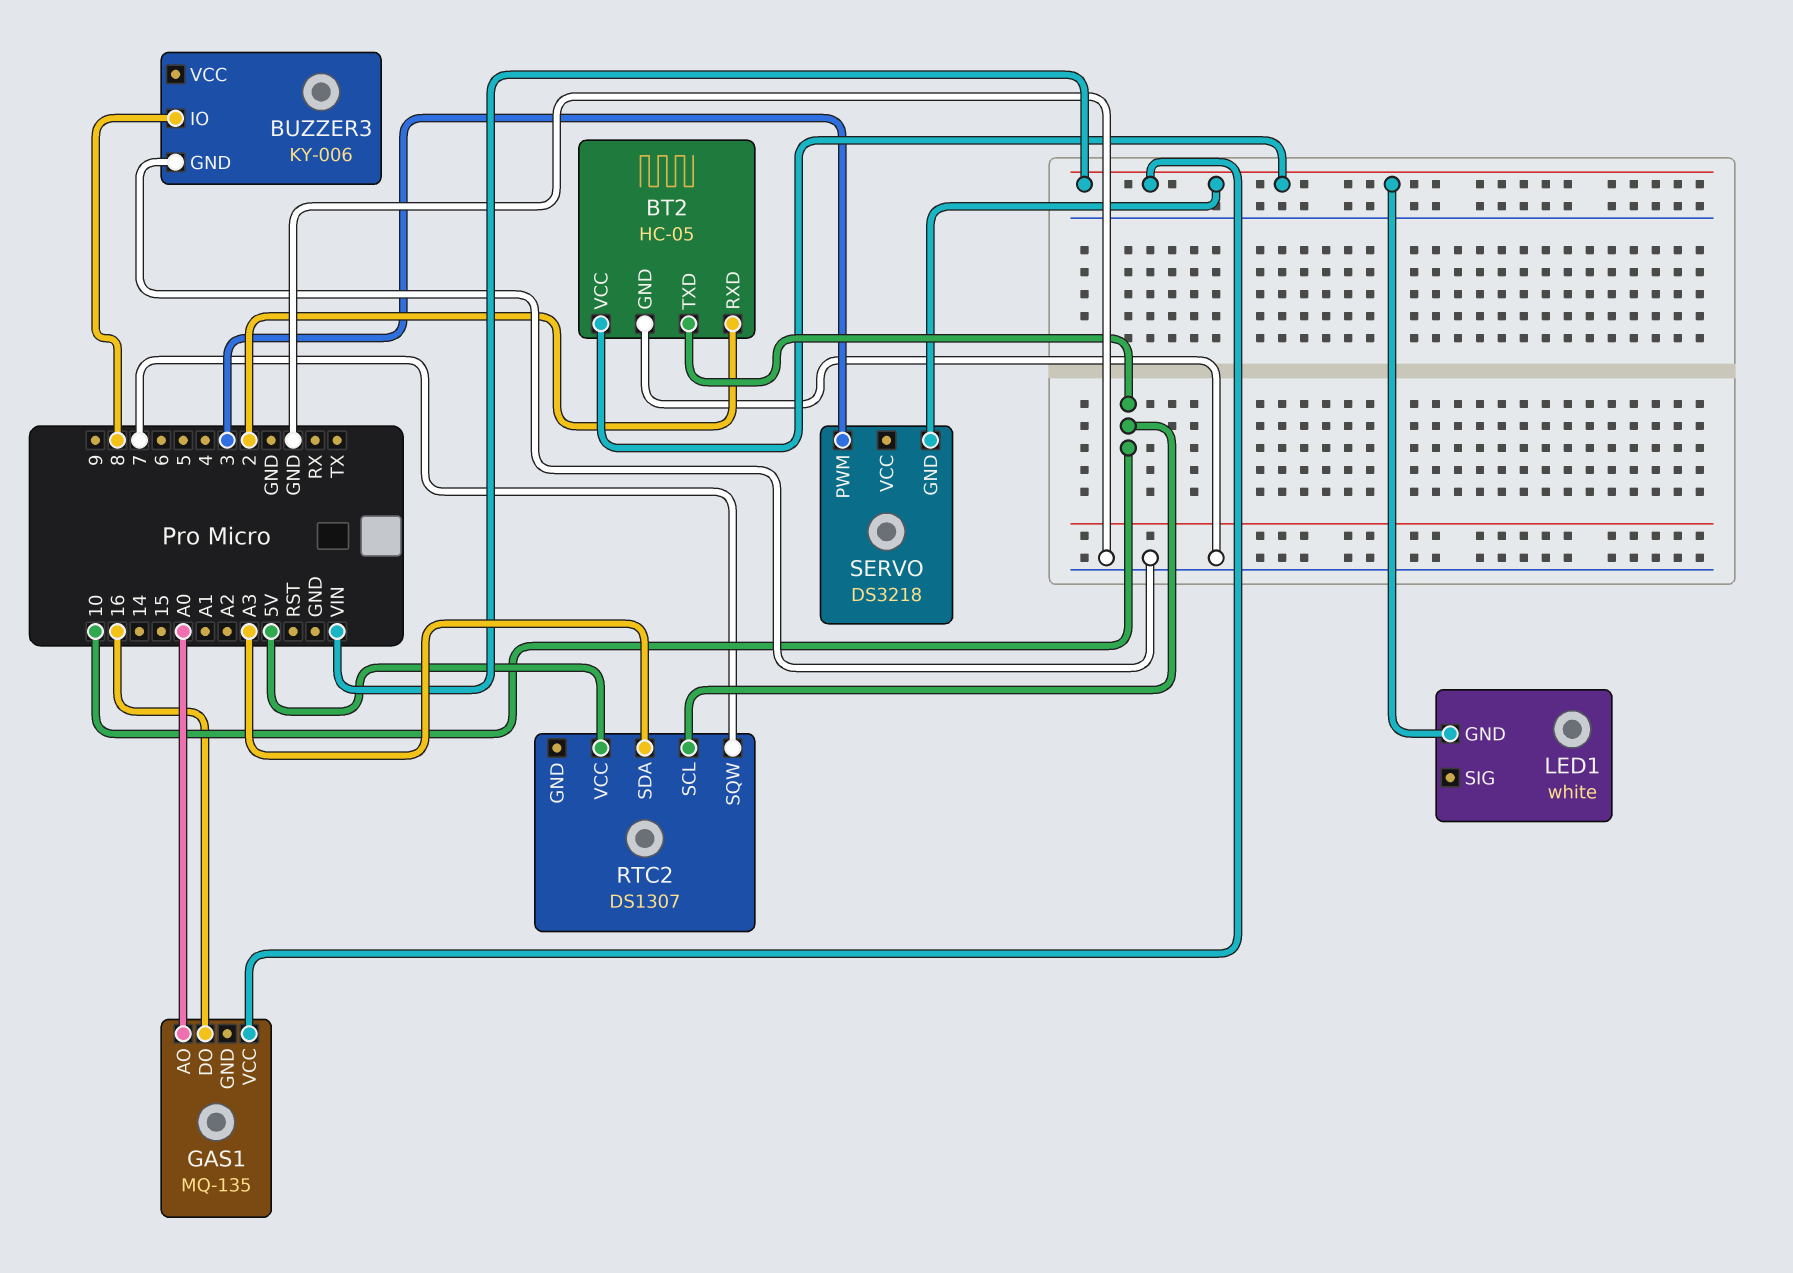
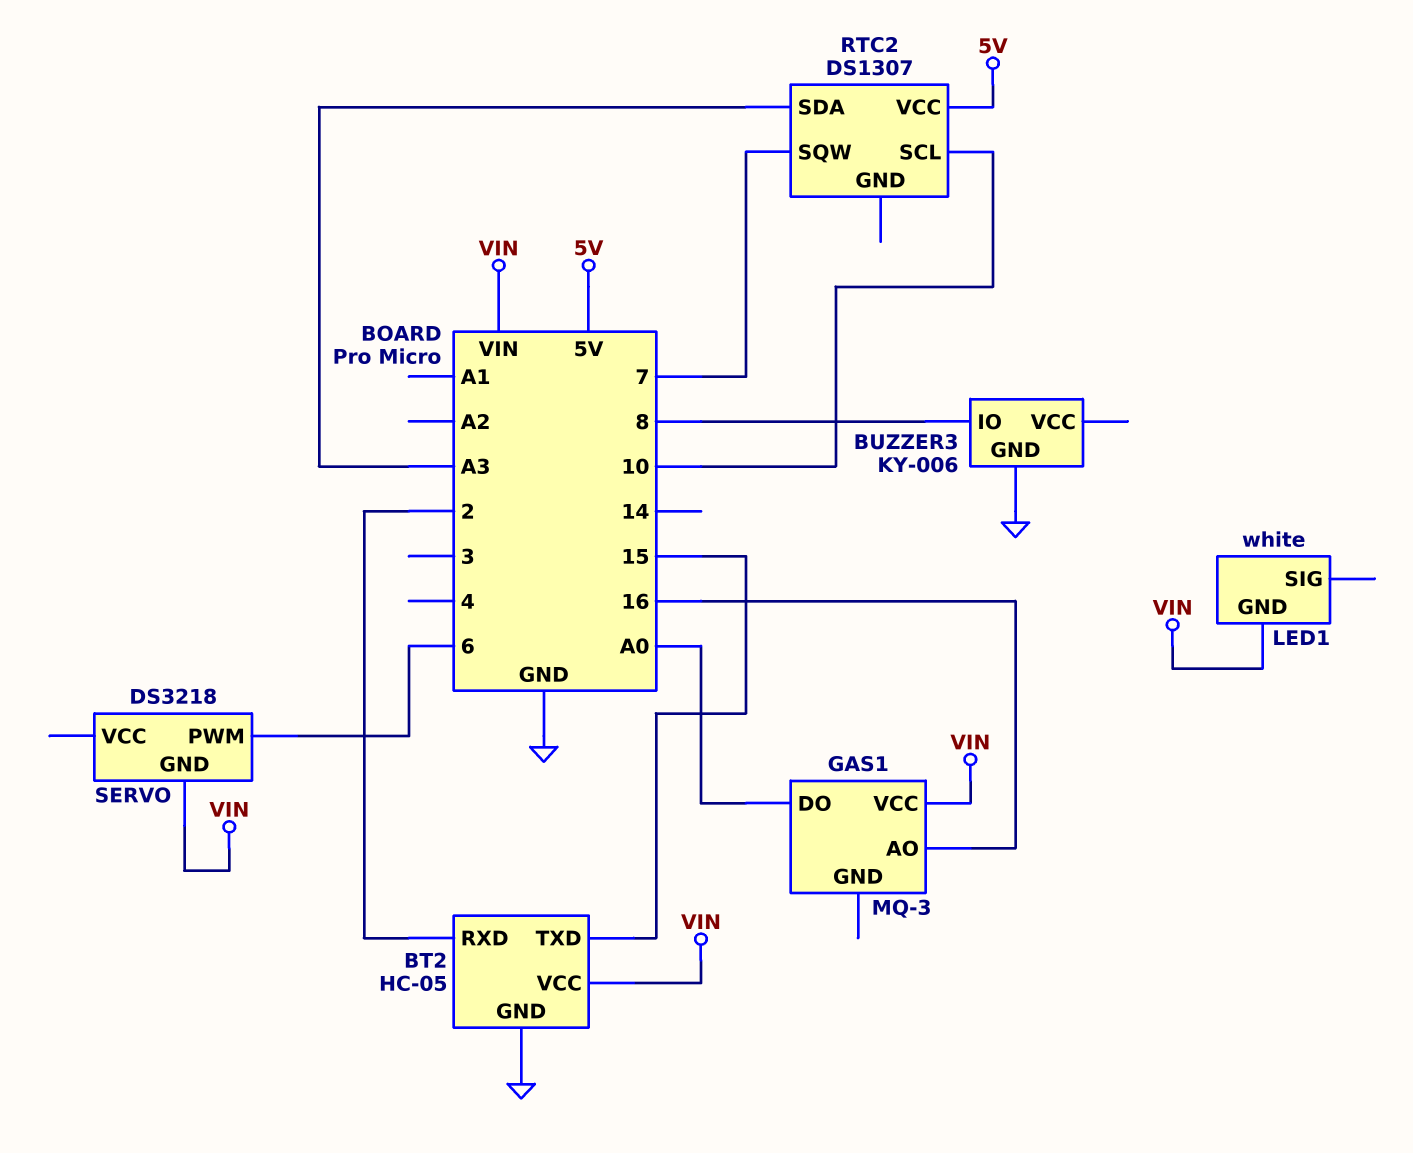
BT2 pin TXD: 10 -> 15
GAS1: MQ-135 -> MQ-3
GAS1 pin AO: A0 -> 16
GAS1 pin DO: 16 -> A0
SERVO pin PWM: 3 -> 6

